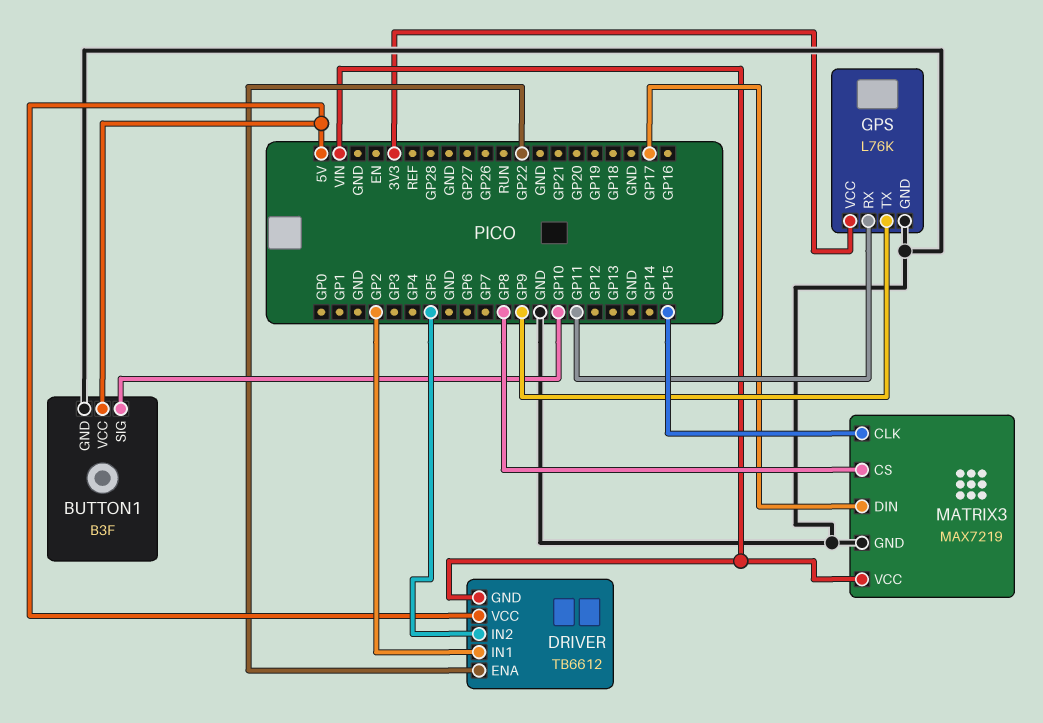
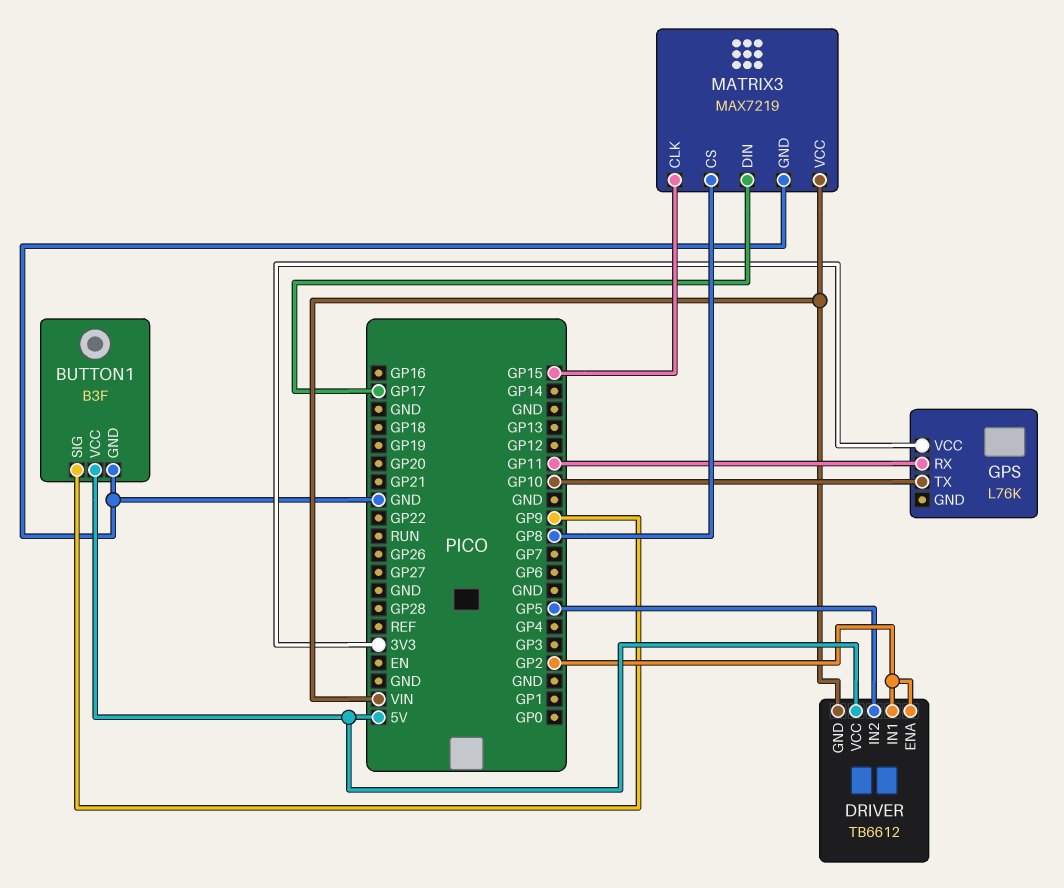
BUTTON1 pin SIG: GP10 -> GP9
DRIVER pin ENA: GP22 -> GP2
GPS pin GND: GND -> none
GPS pin TX: GP9 -> GP10

